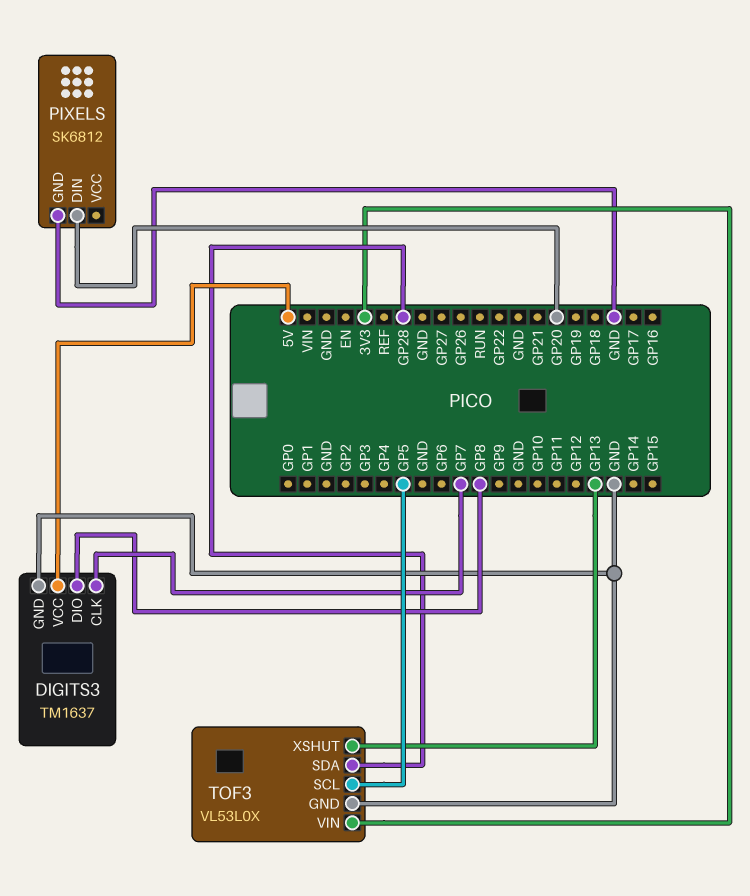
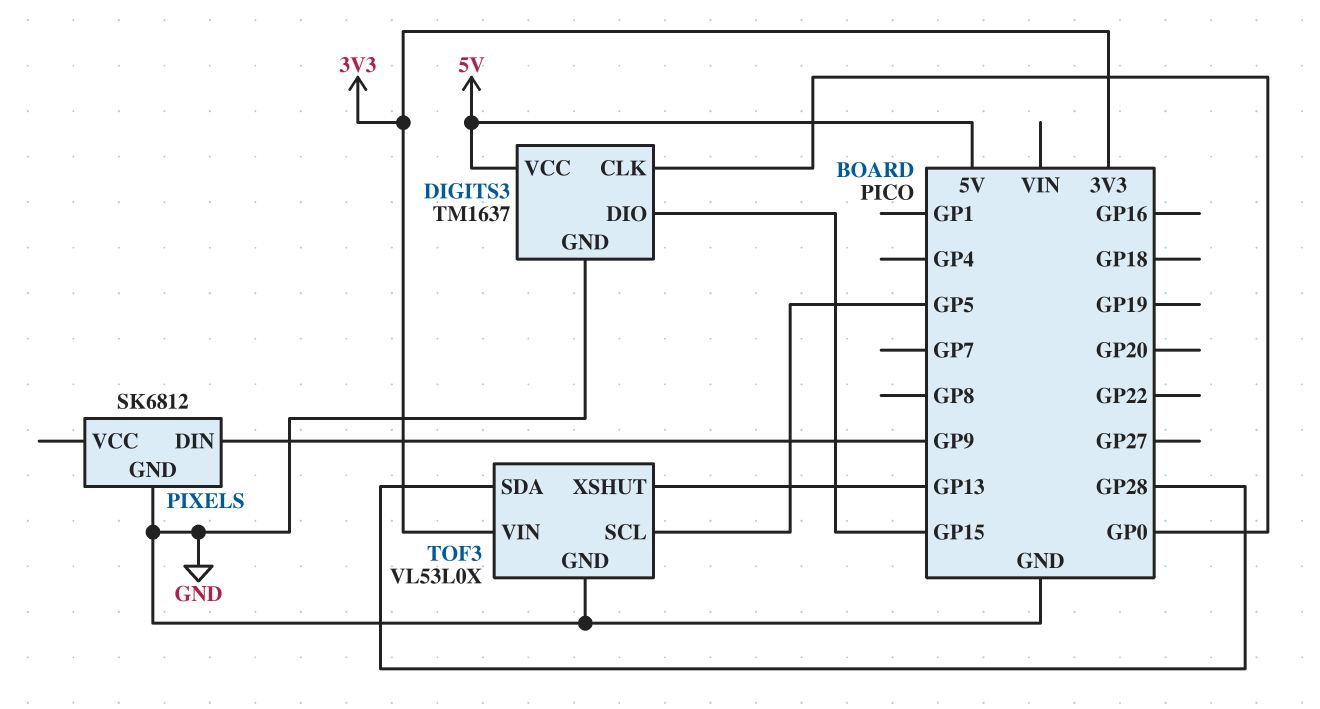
DIGITS3 pin CLK: GP7 -> GP0
DIGITS3 pin DIO: GP8 -> GP15
PIXELS pin DIN: GP20 -> GP9

